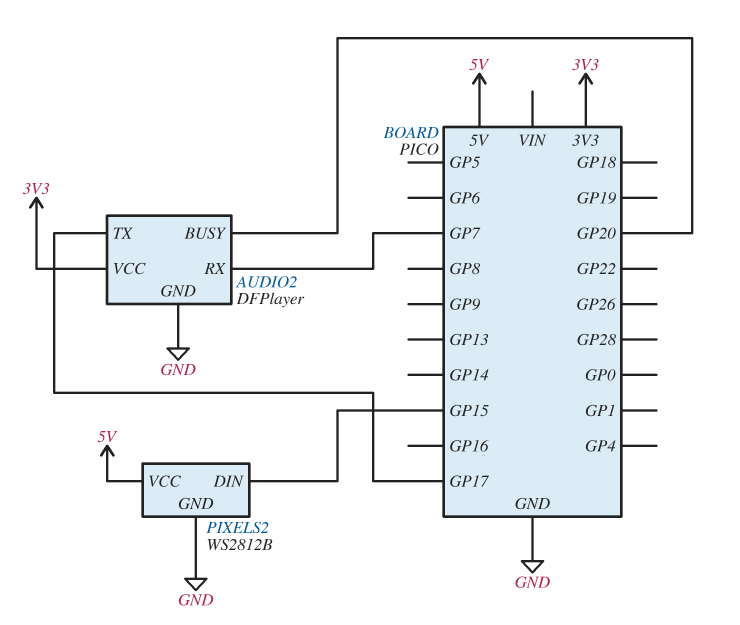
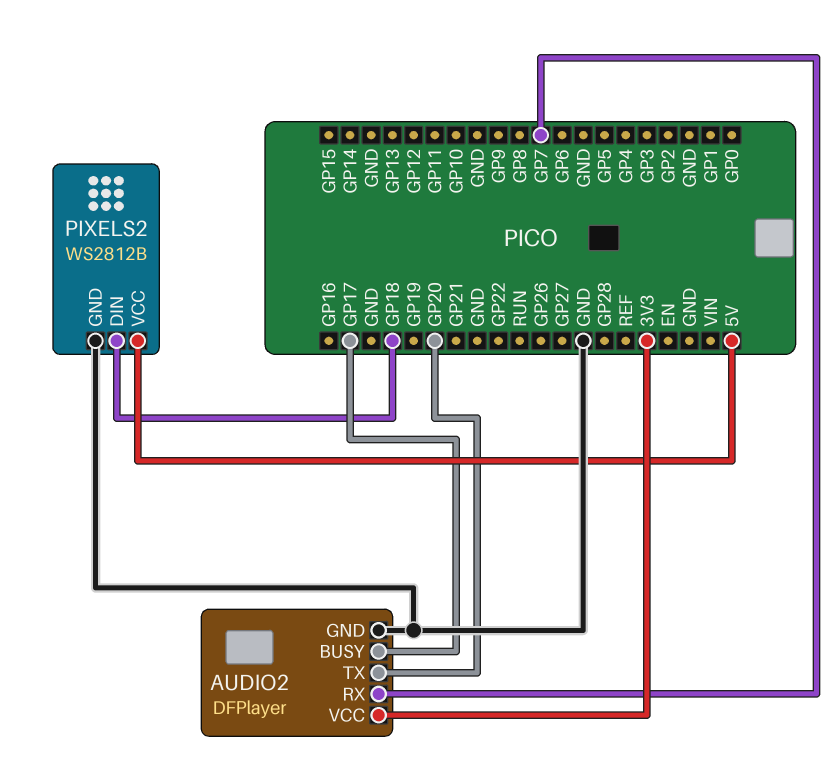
AUDIO2 pin BUSY: GP20 -> GP17
AUDIO2 pin TX: GP17 -> GP20
PIXELS2 pin DIN: GP15 -> GP18

